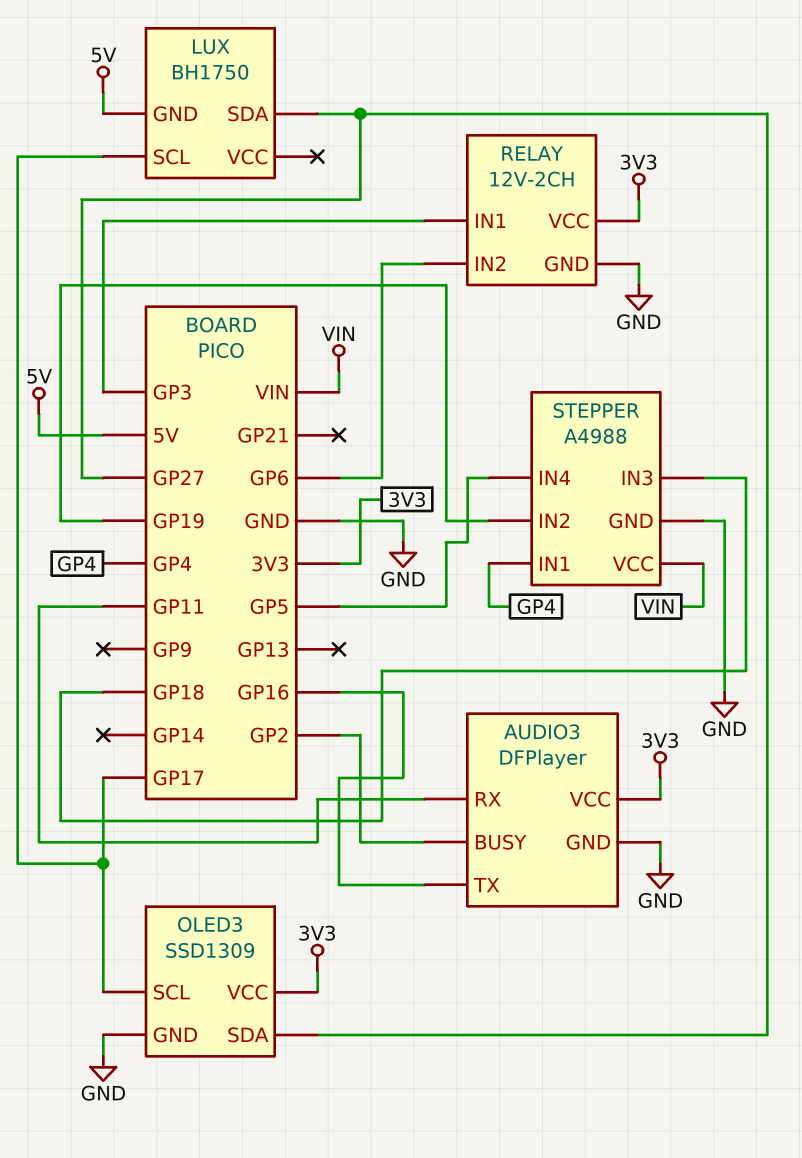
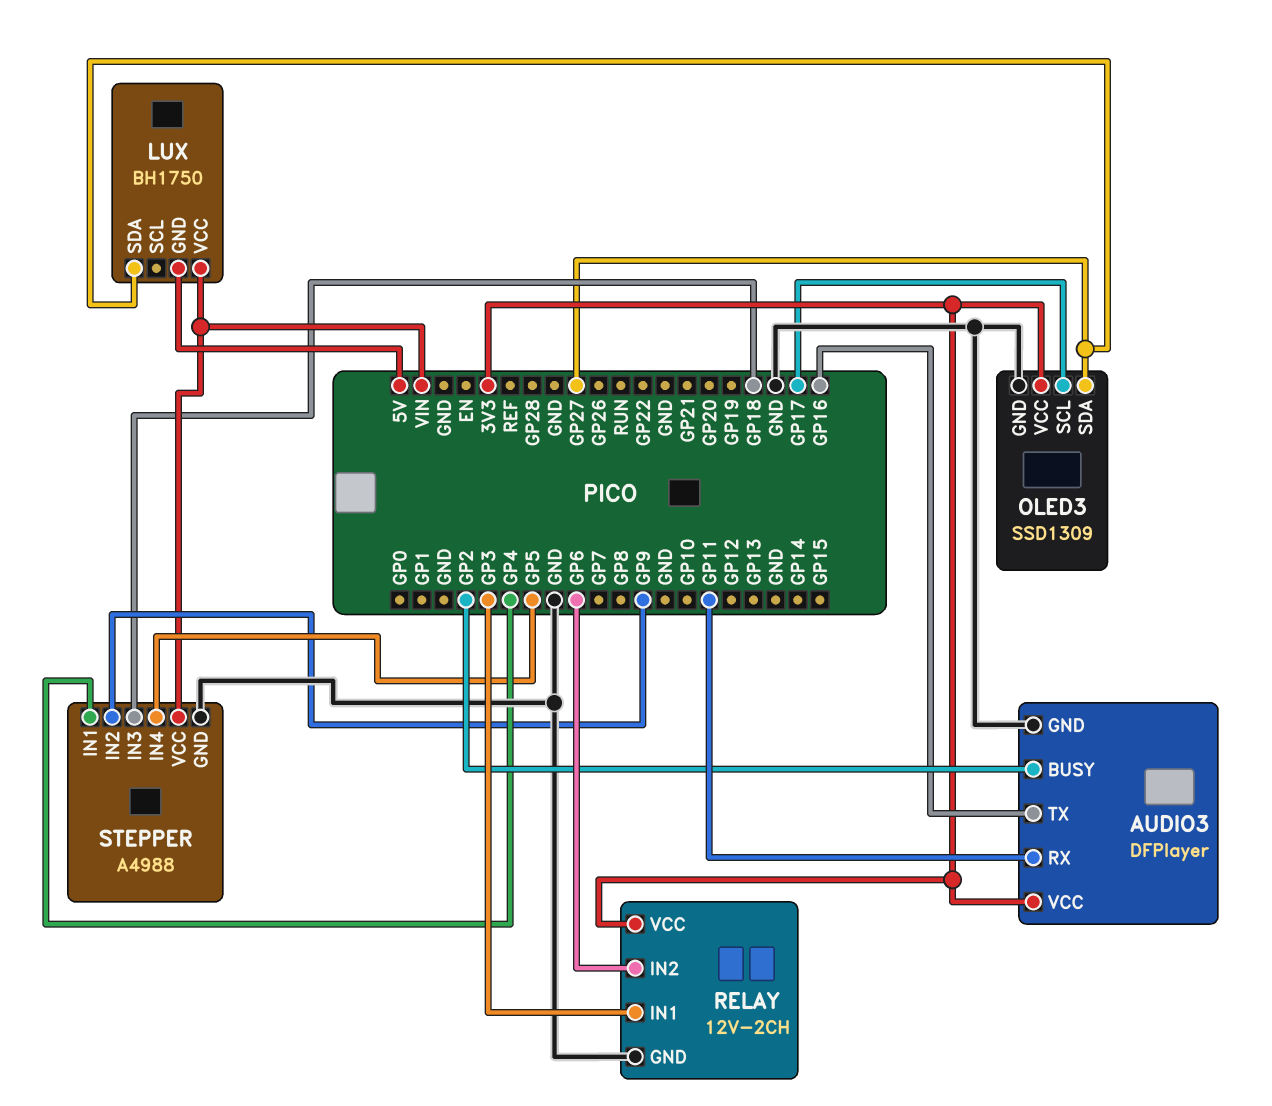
LUX pin SCL: GP17 -> none
LUX pin VCC: none -> VIN
STEPPER pin IN2: GP19 -> GP9

